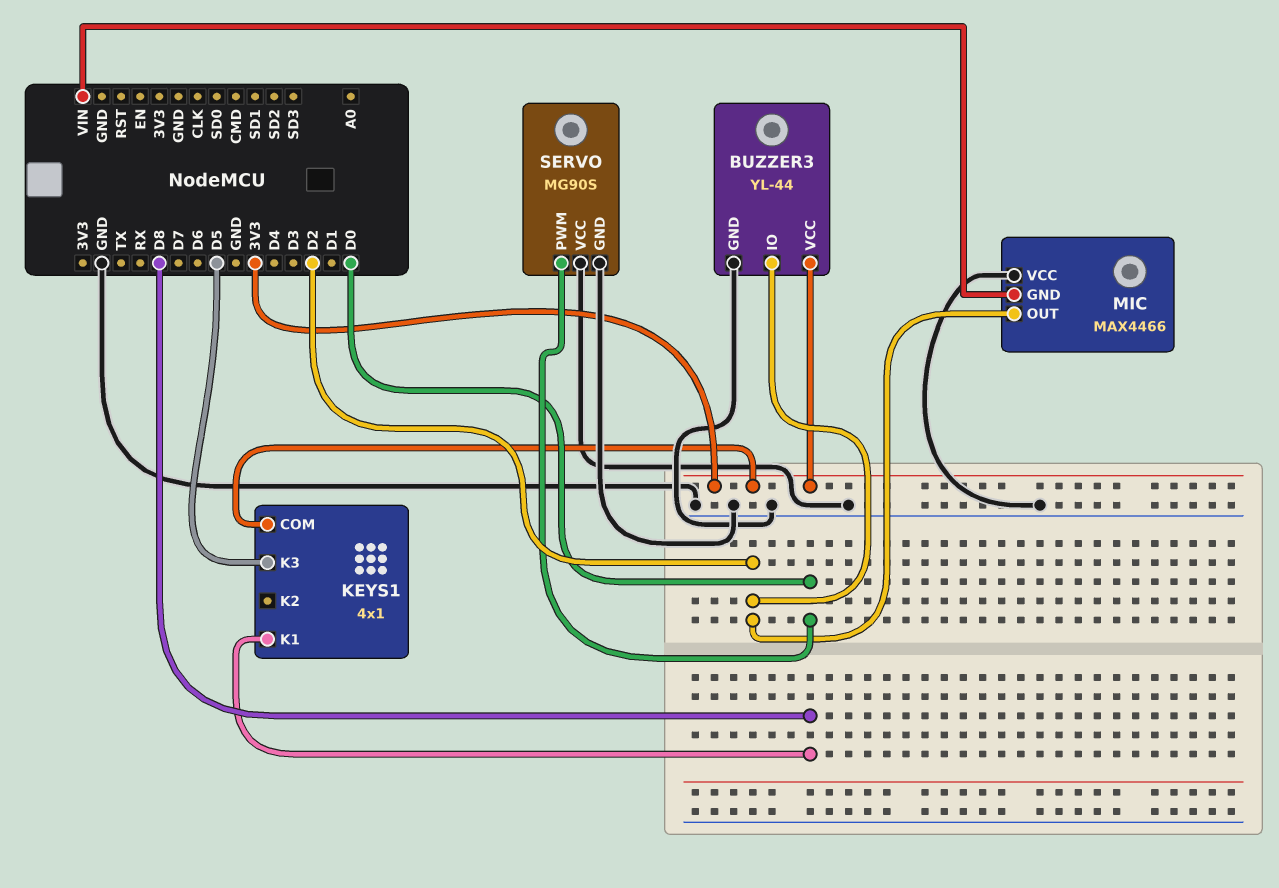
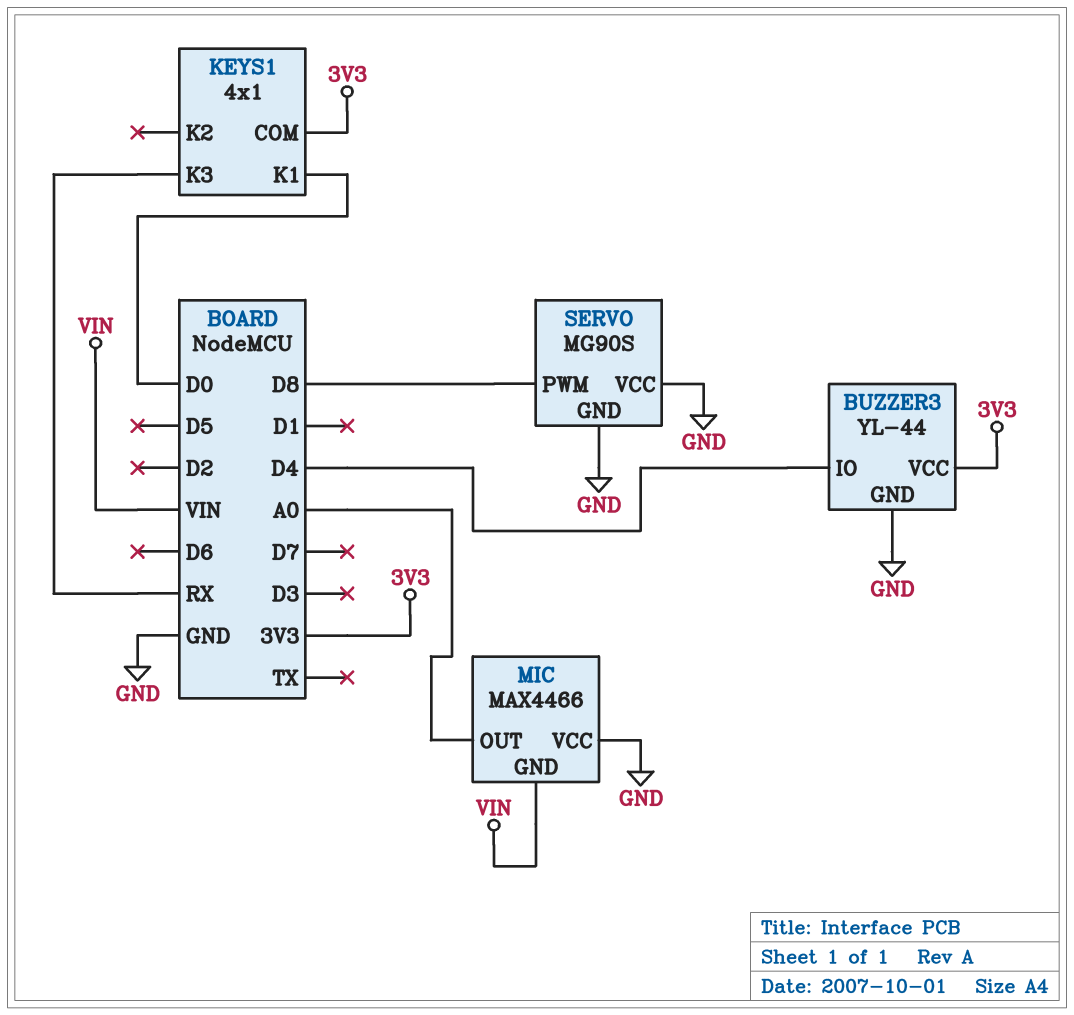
BUZZER3 pin IO: D2 -> D4
KEYS1 pin K1: D8 -> D0
KEYS1 pin K3: D5 -> RX
MIC pin OUT: D2 -> A0
SERVO pin PWM: D0 -> D8

